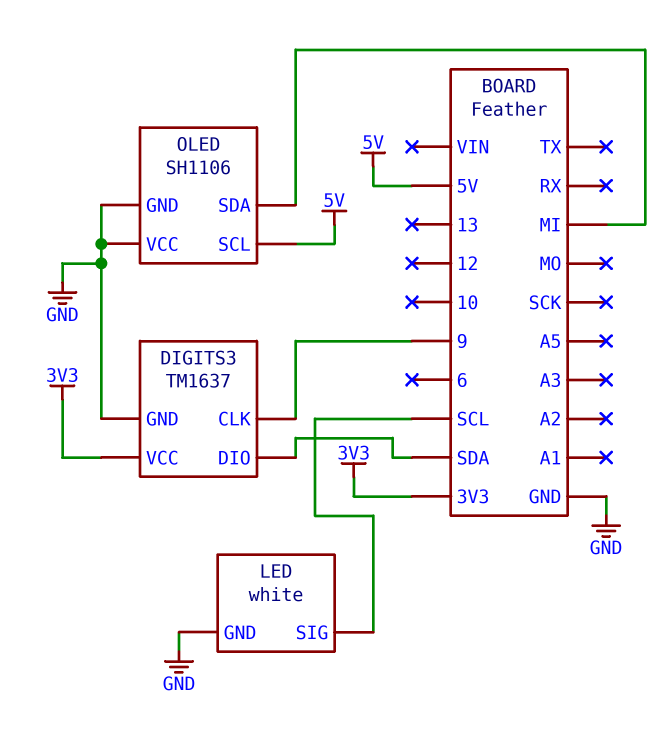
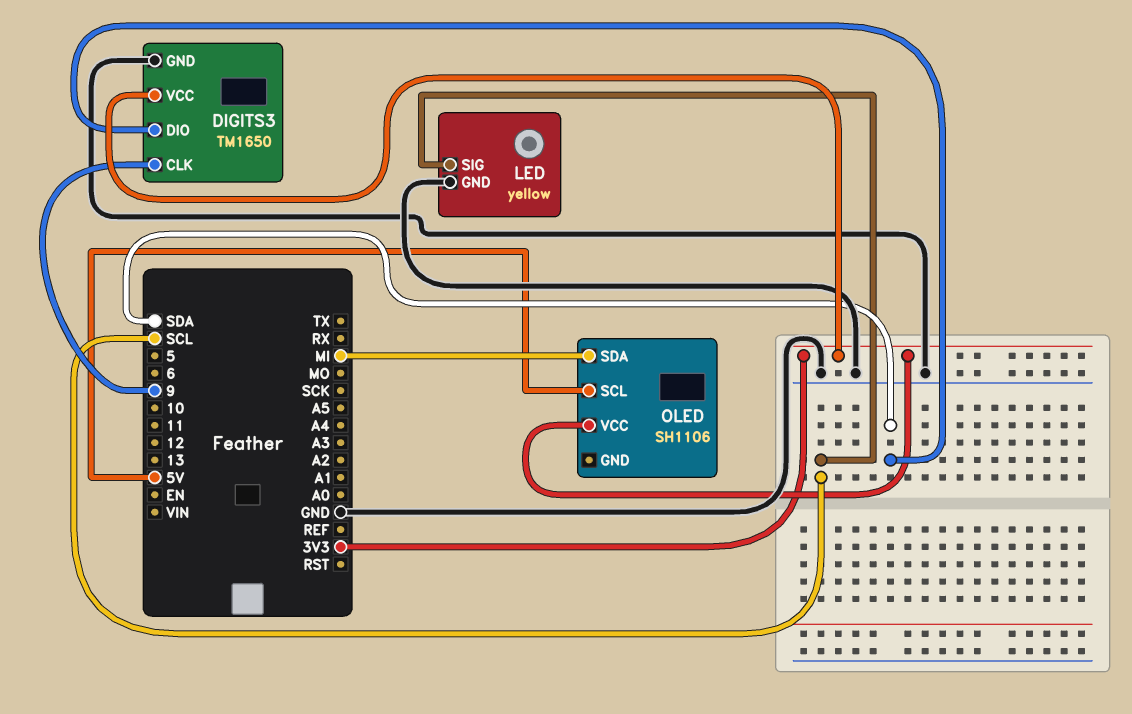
DIGITS3: TM1637 -> TM1650
LED: white -> yellow
OLED pin GND: GND -> none
OLED pin VCC: GND -> 3V3

